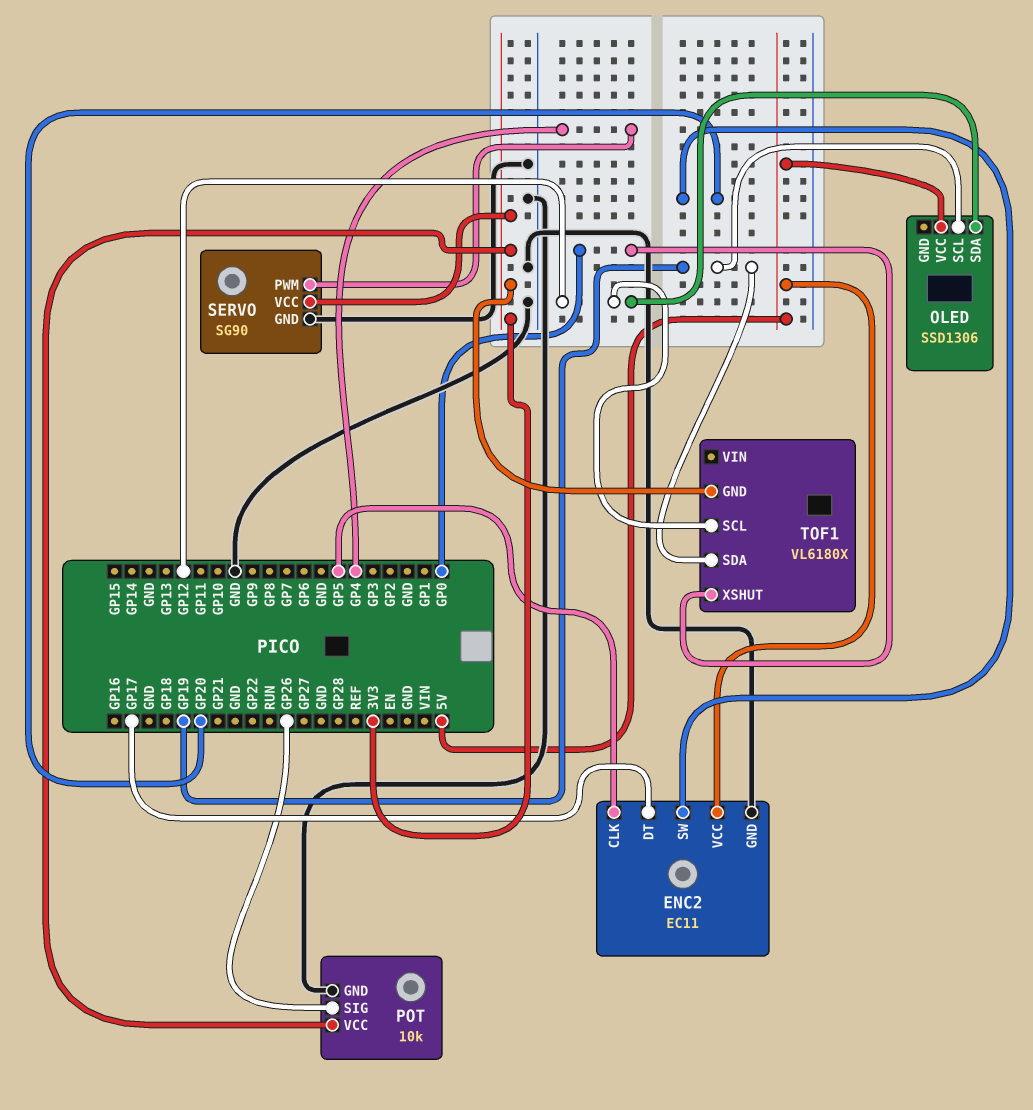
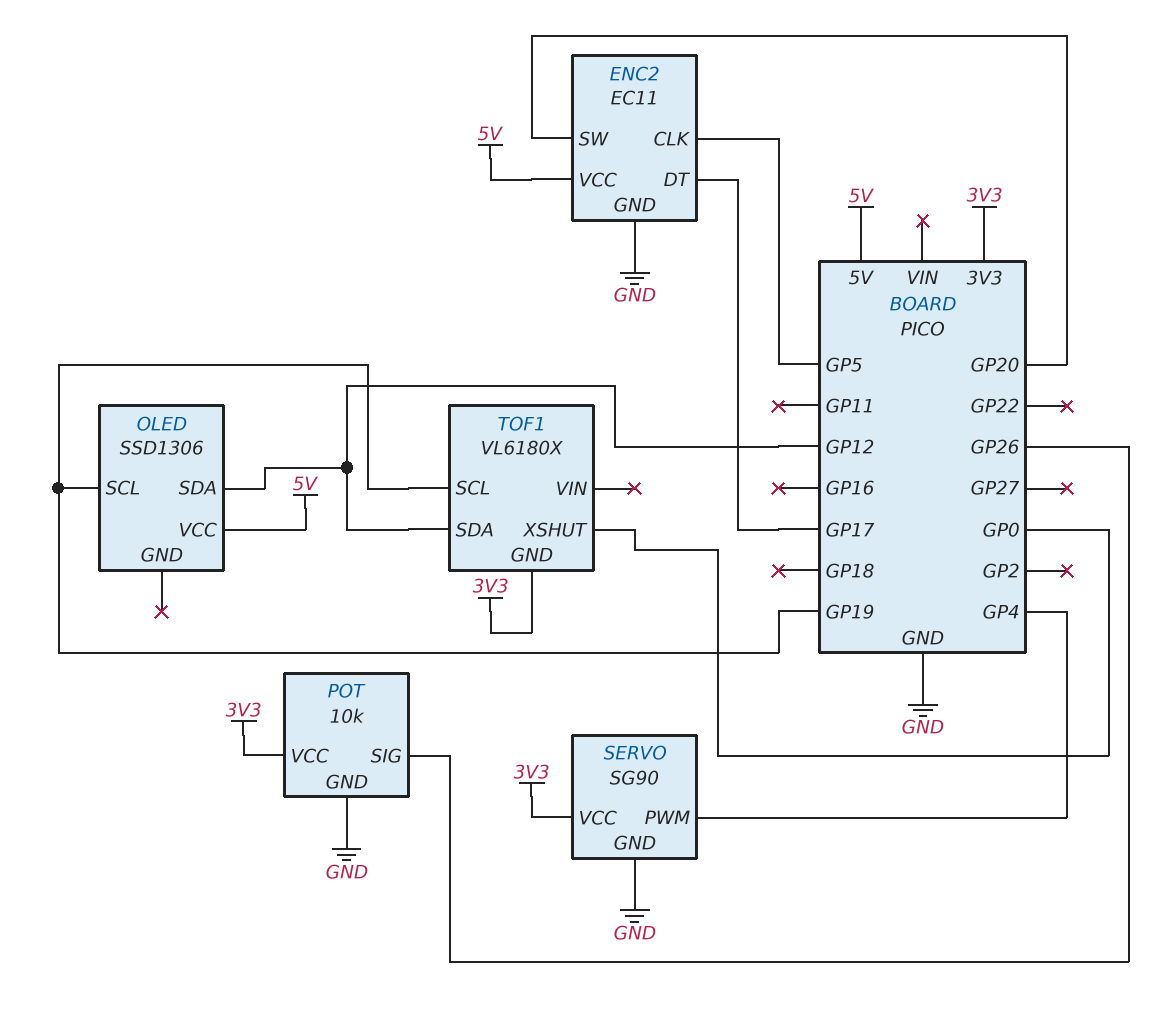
TOF1 pin SCL: GP12 -> GP19
TOF1 pin SDA: GP19 -> GP12

